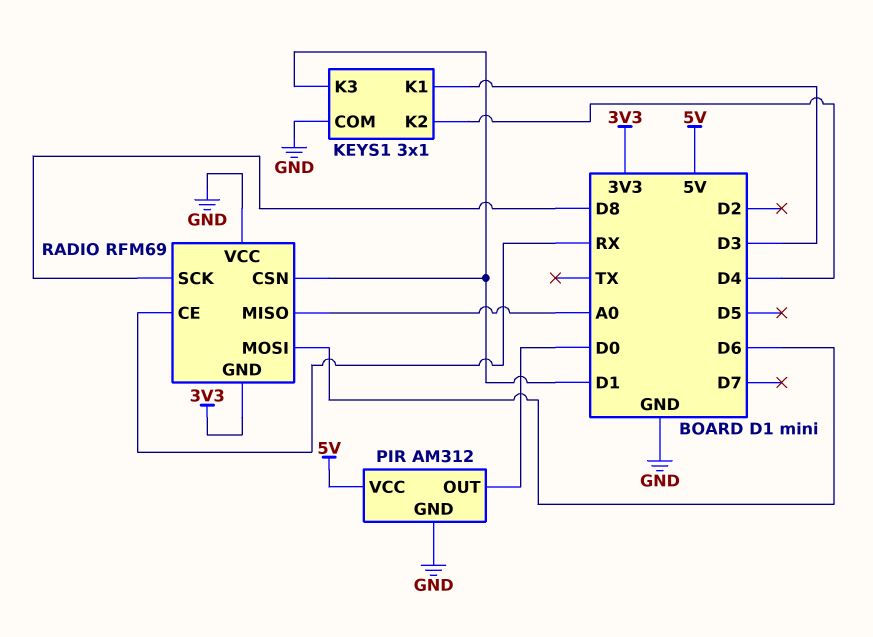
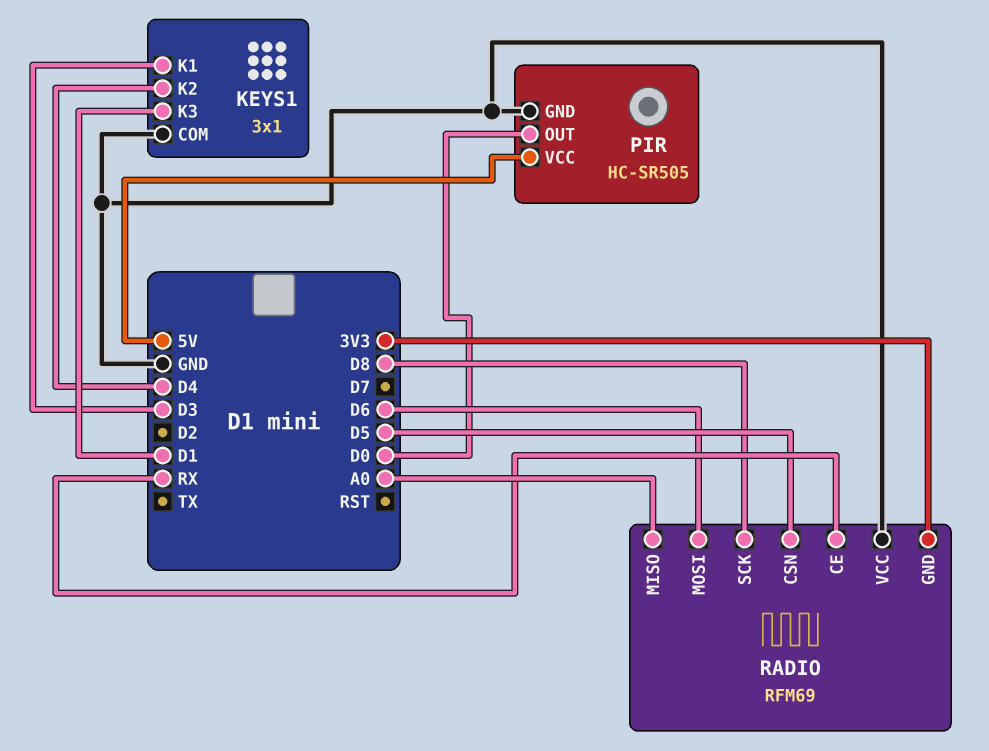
PIR: AM312 -> HC-SR505
RADIO pin CSN: D1 -> D5

